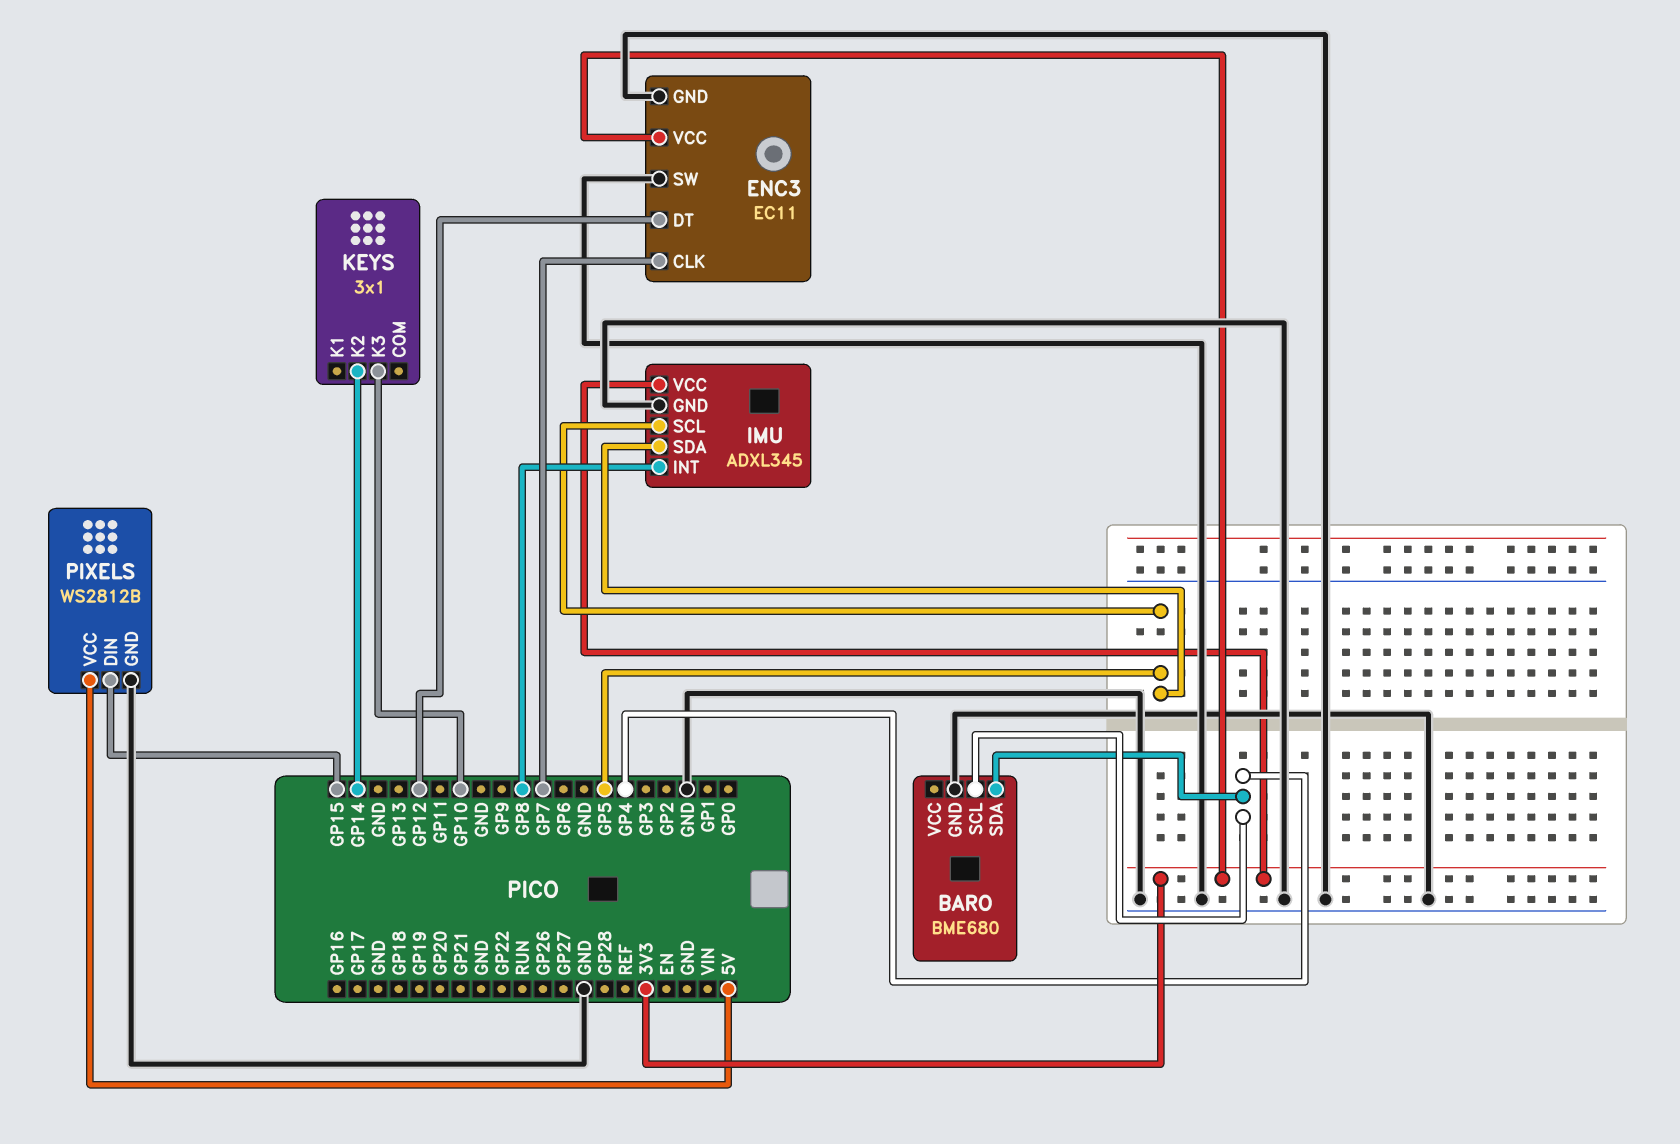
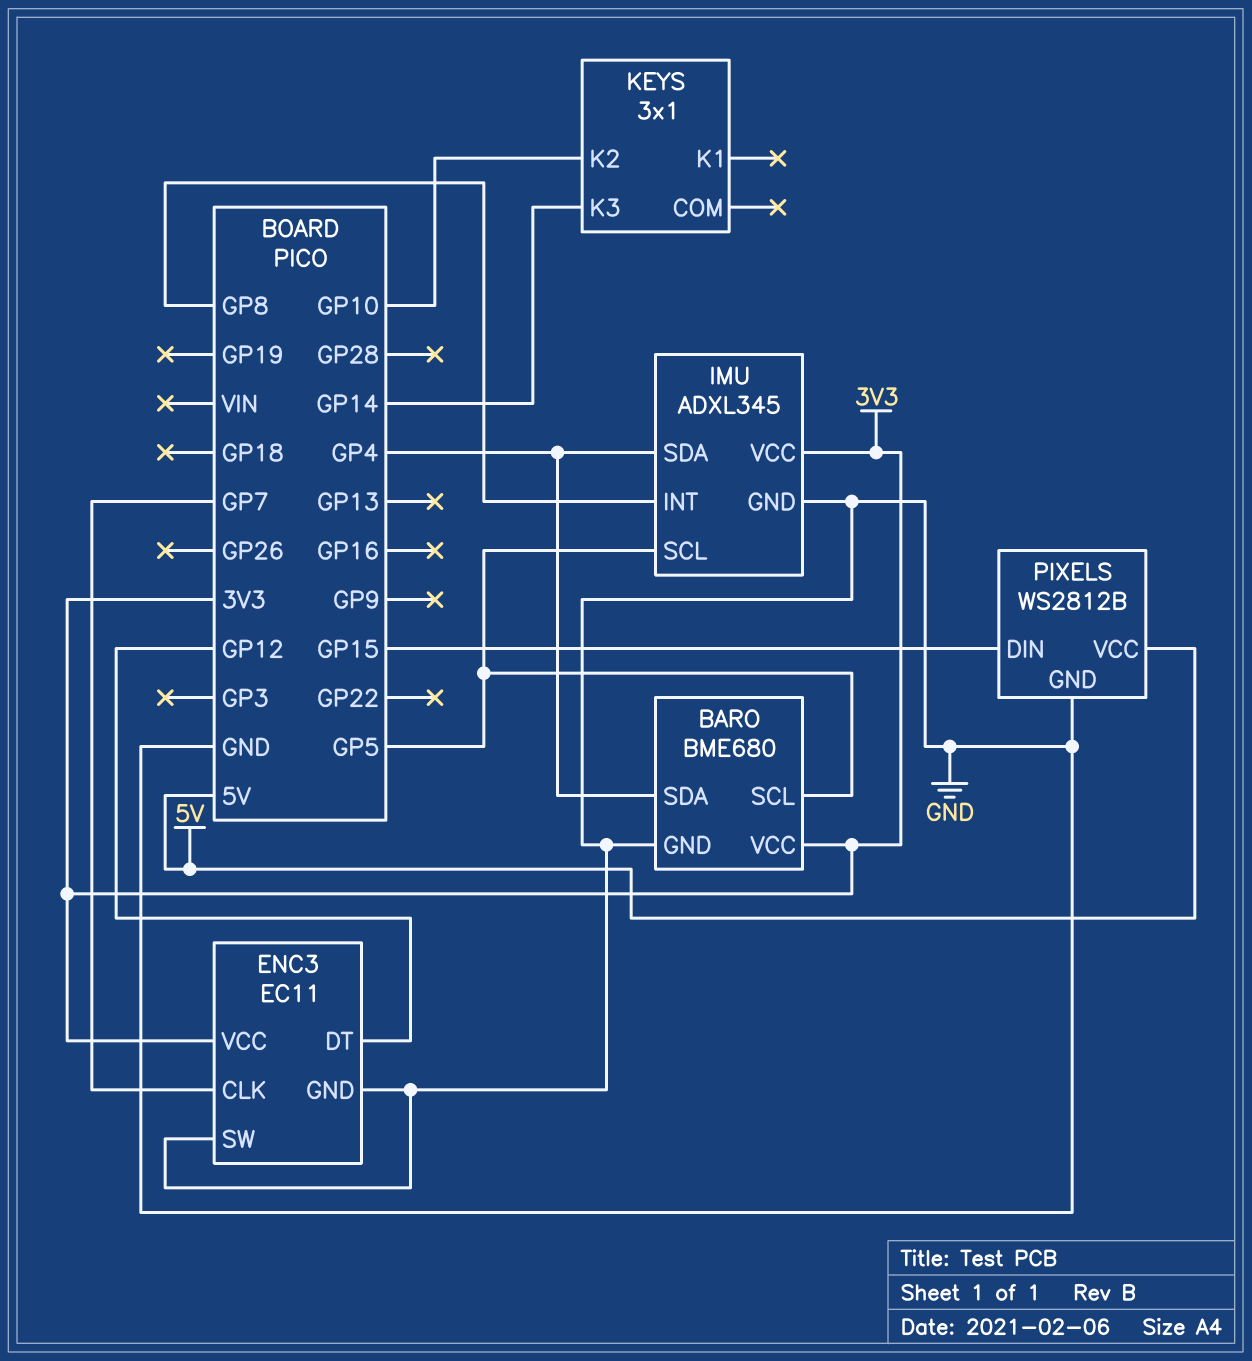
BARO pin SCL: GP4 -> GP5
BARO pin VCC: none -> 3V3
IMU pin SDA: GP5 -> GP4
KEYS pin K2: GP14 -> GP10
KEYS pin K3: GP10 -> GP14

